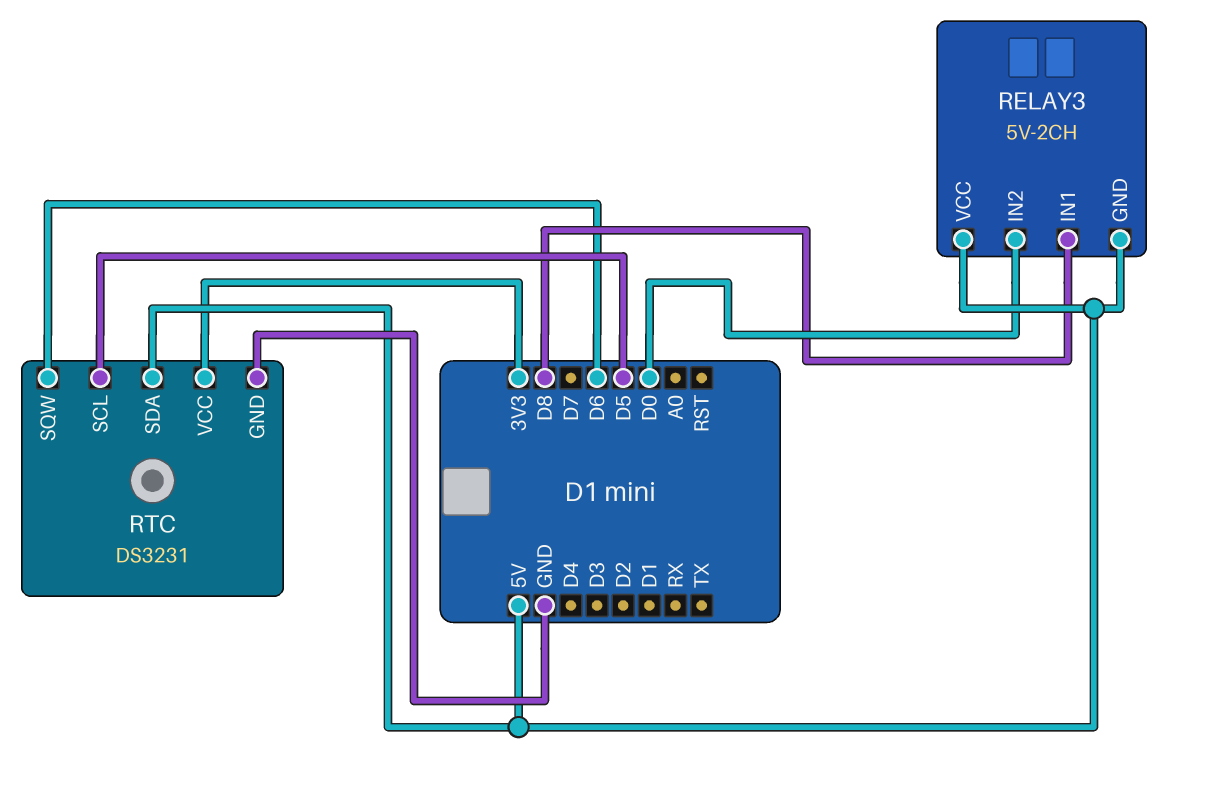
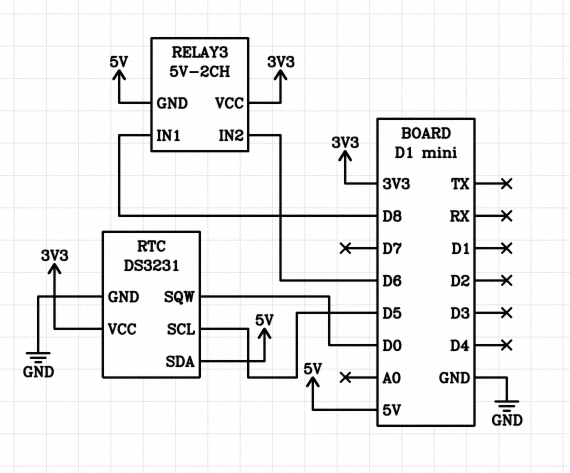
RELAY3 pin IN2: D0 -> D6
RELAY3 pin VCC: 5V -> 3V3
RTC pin SQW: D6 -> D0

